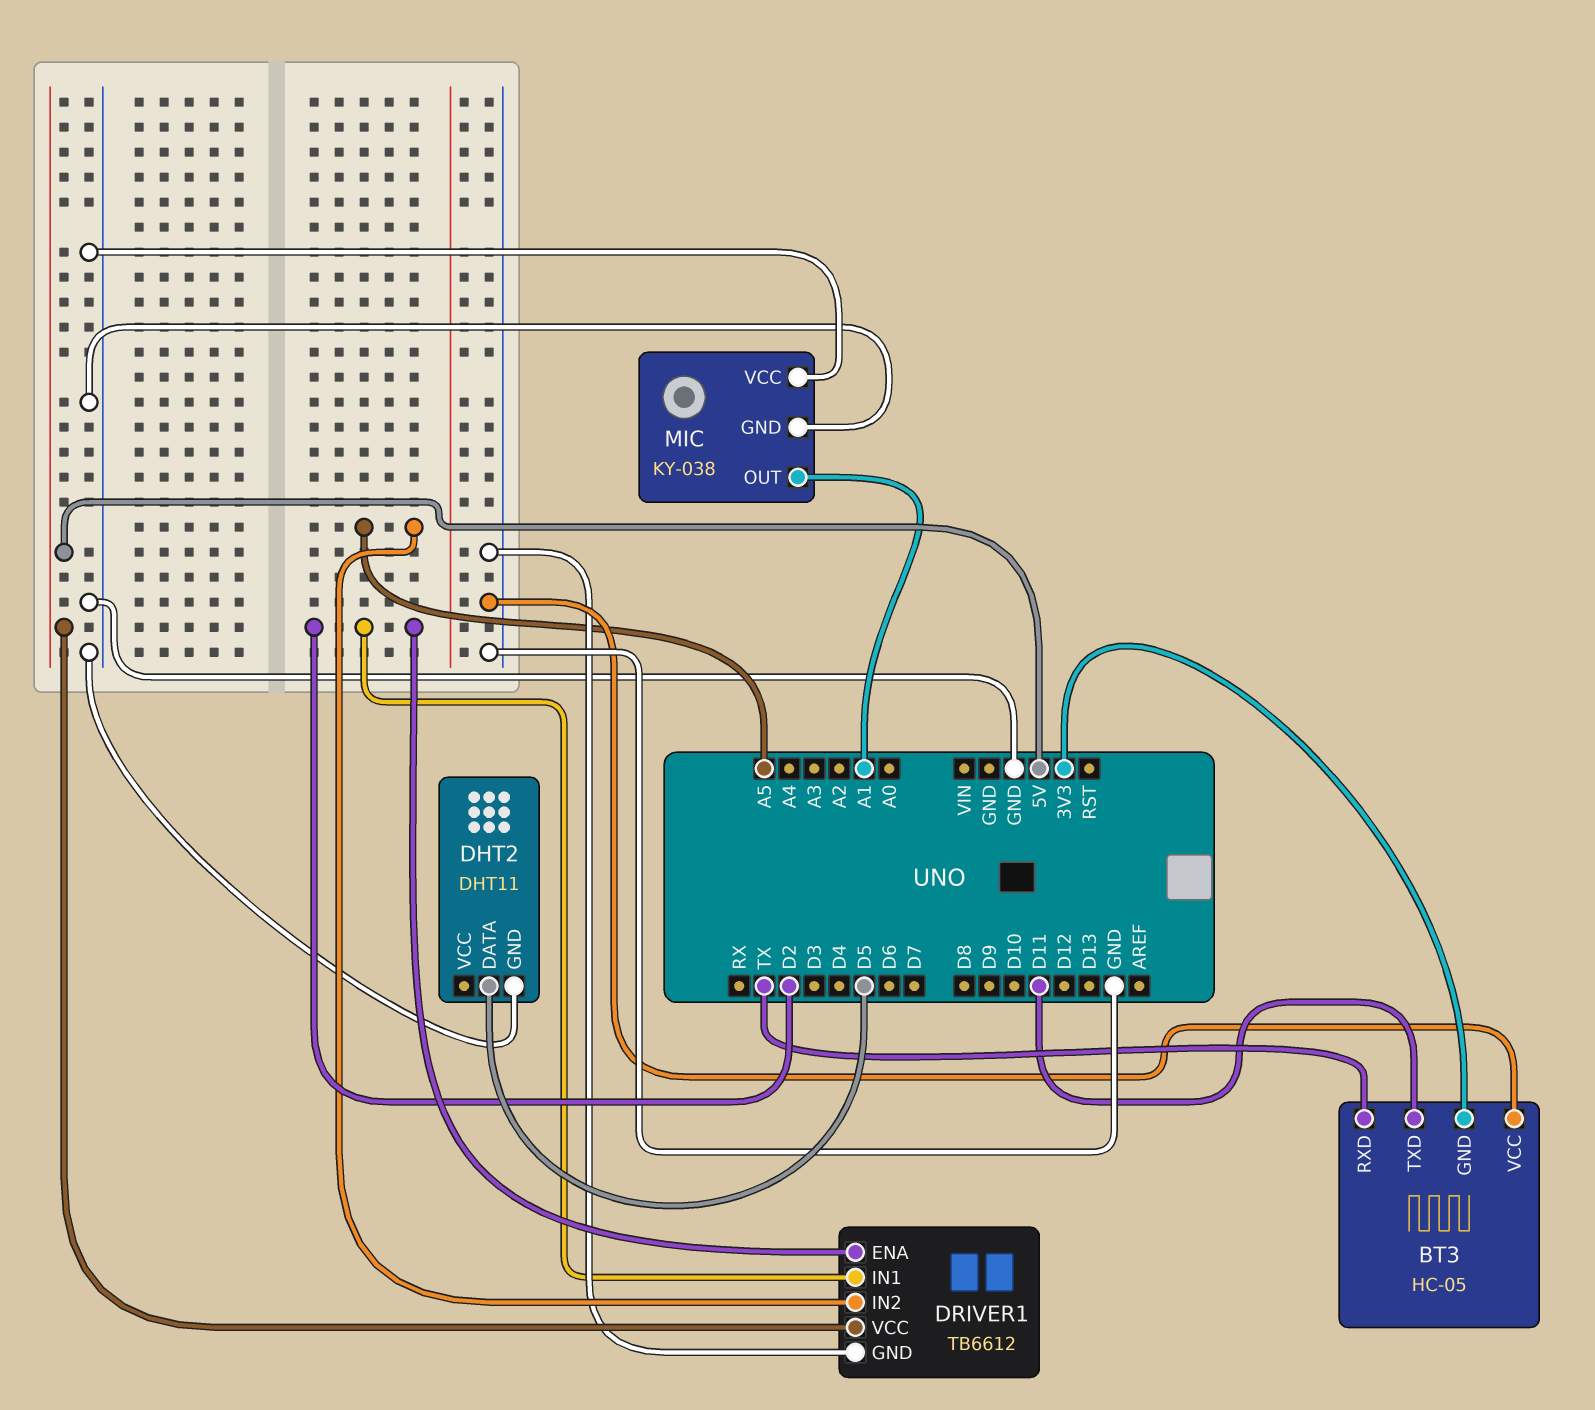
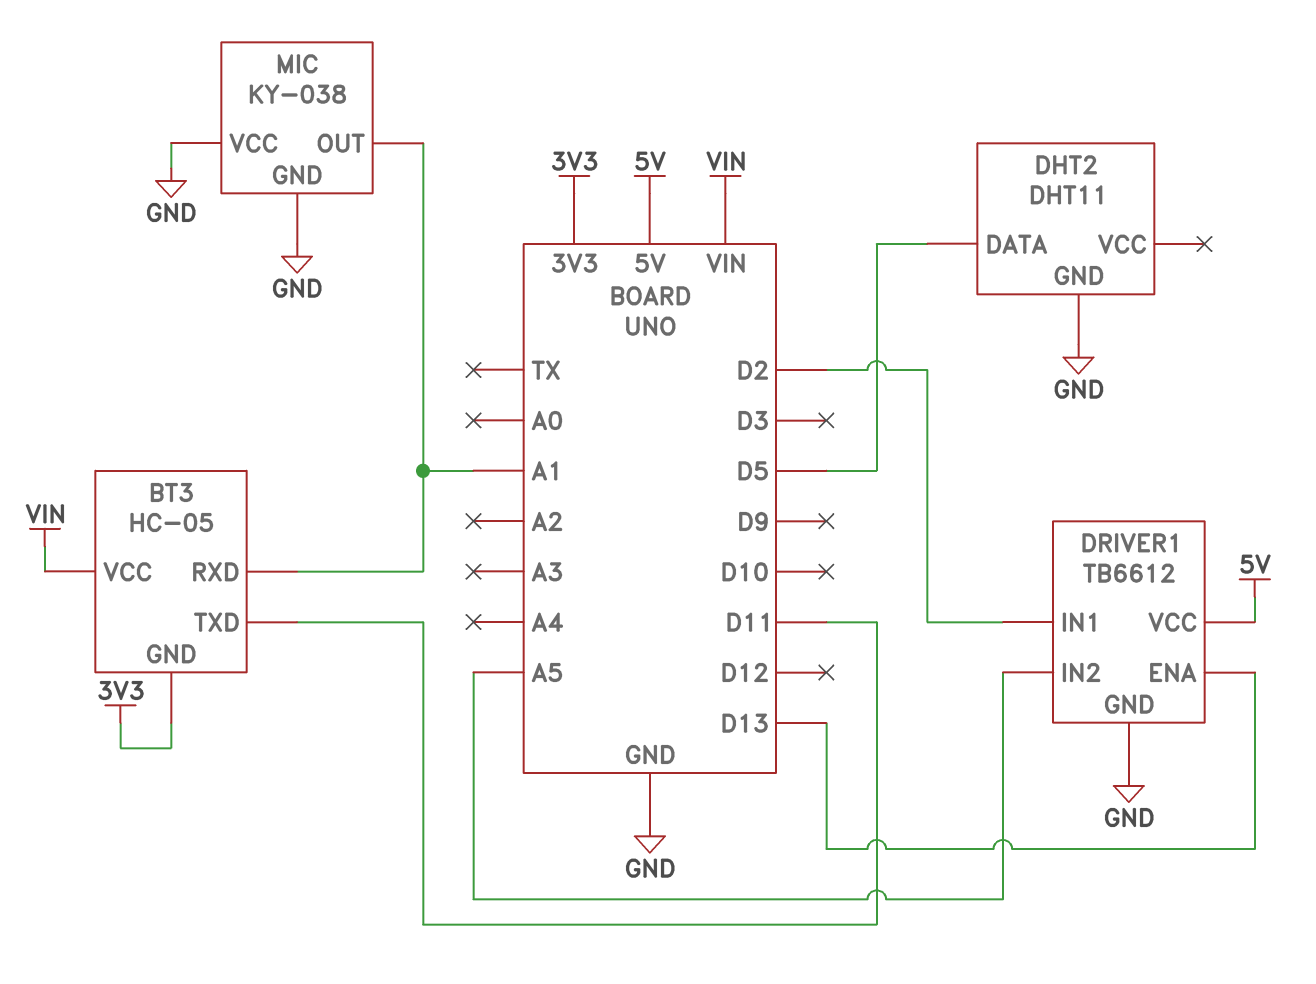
BT3 pin RXD: TX -> A1
BT3 pin VCC: GND -> VIN
DRIVER1 pin ENA: D2 -> D13

